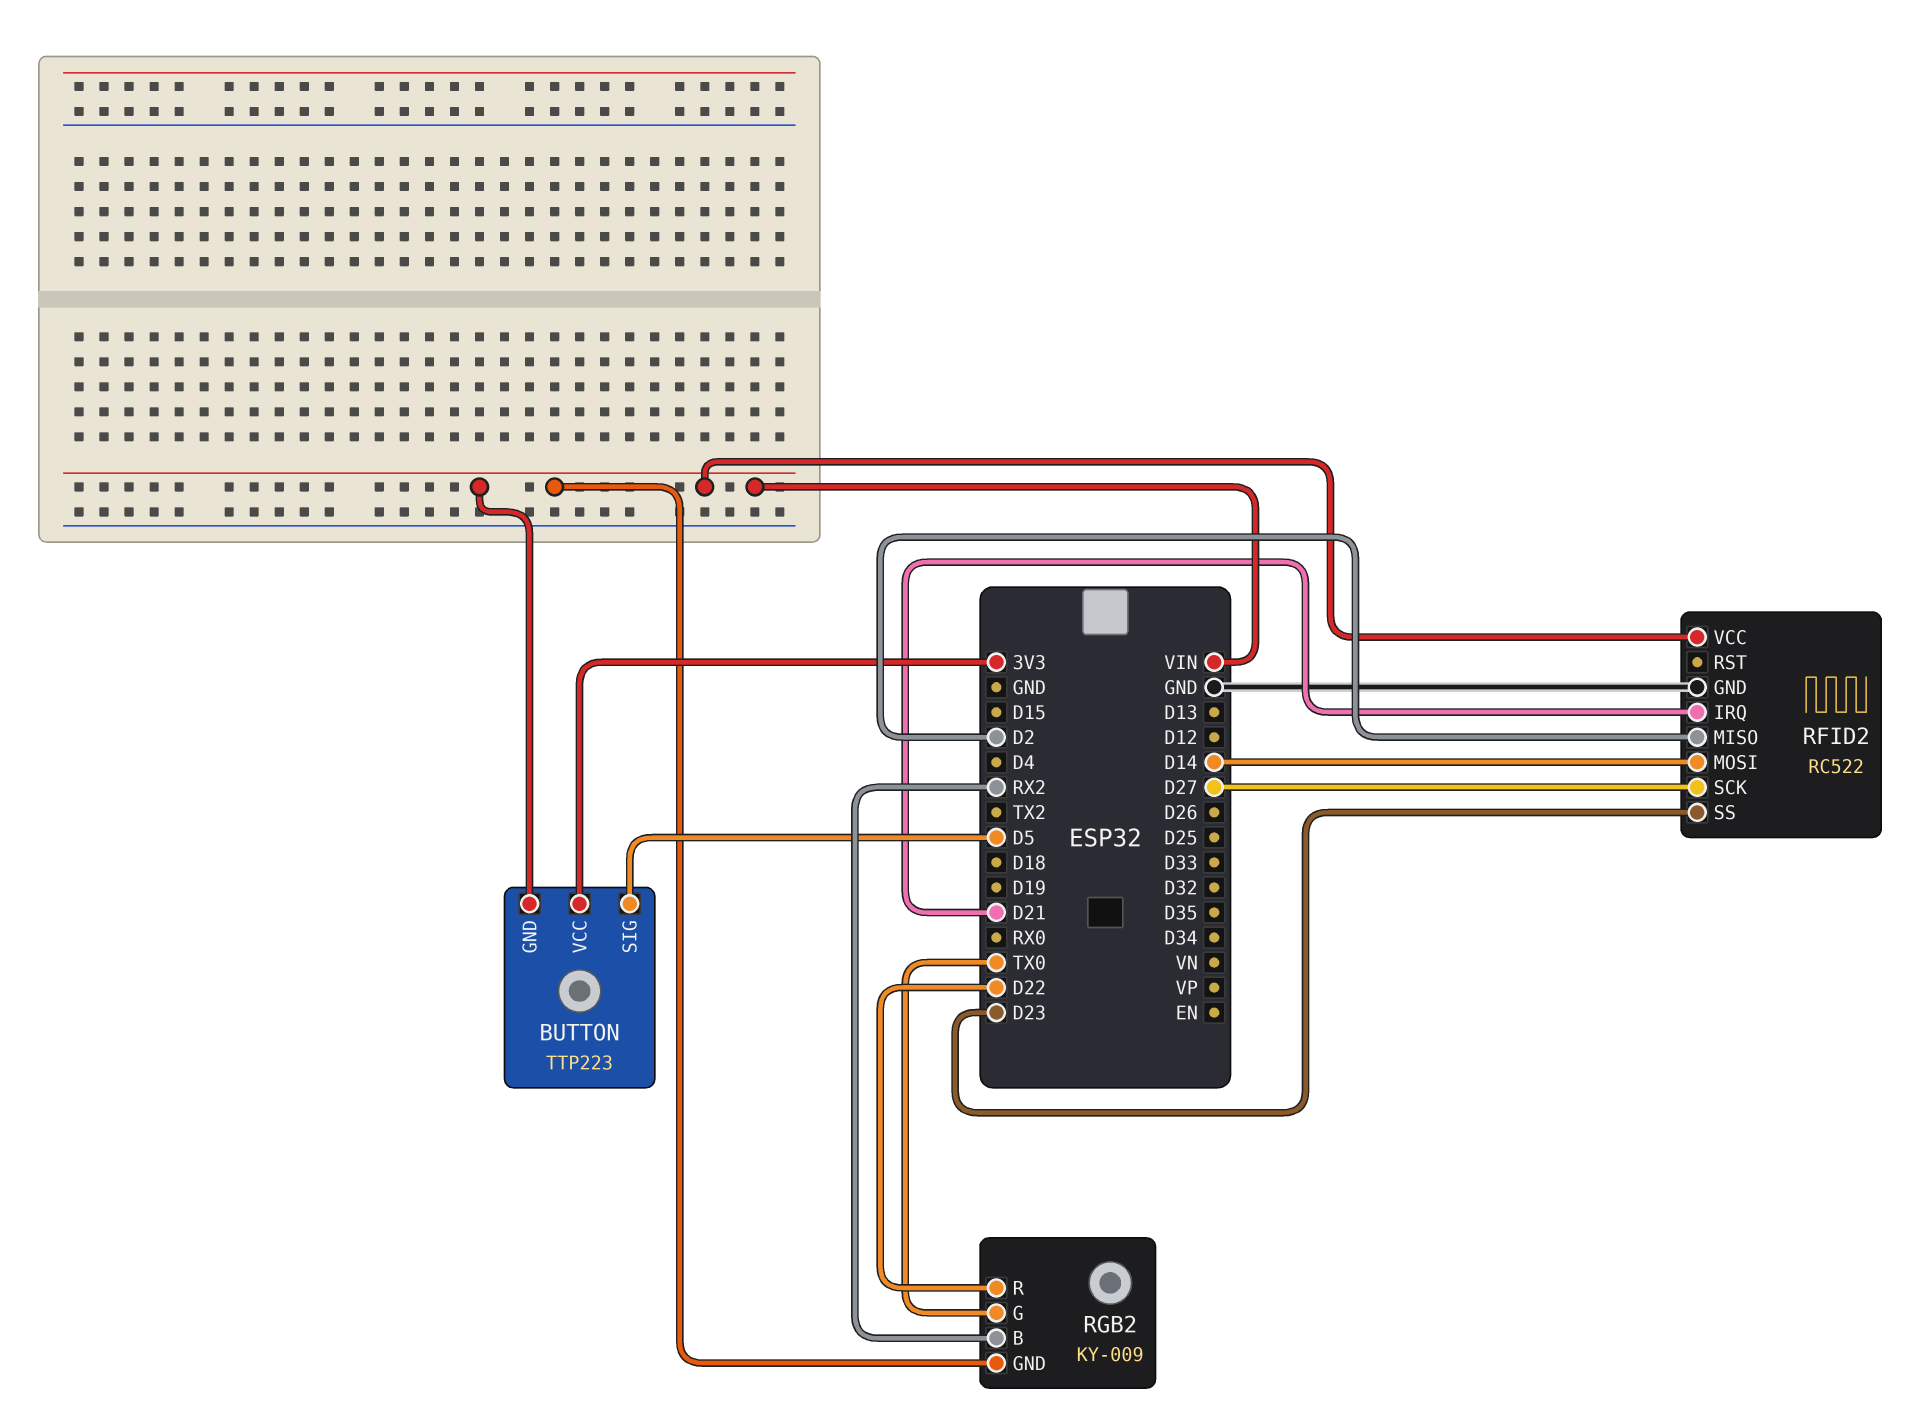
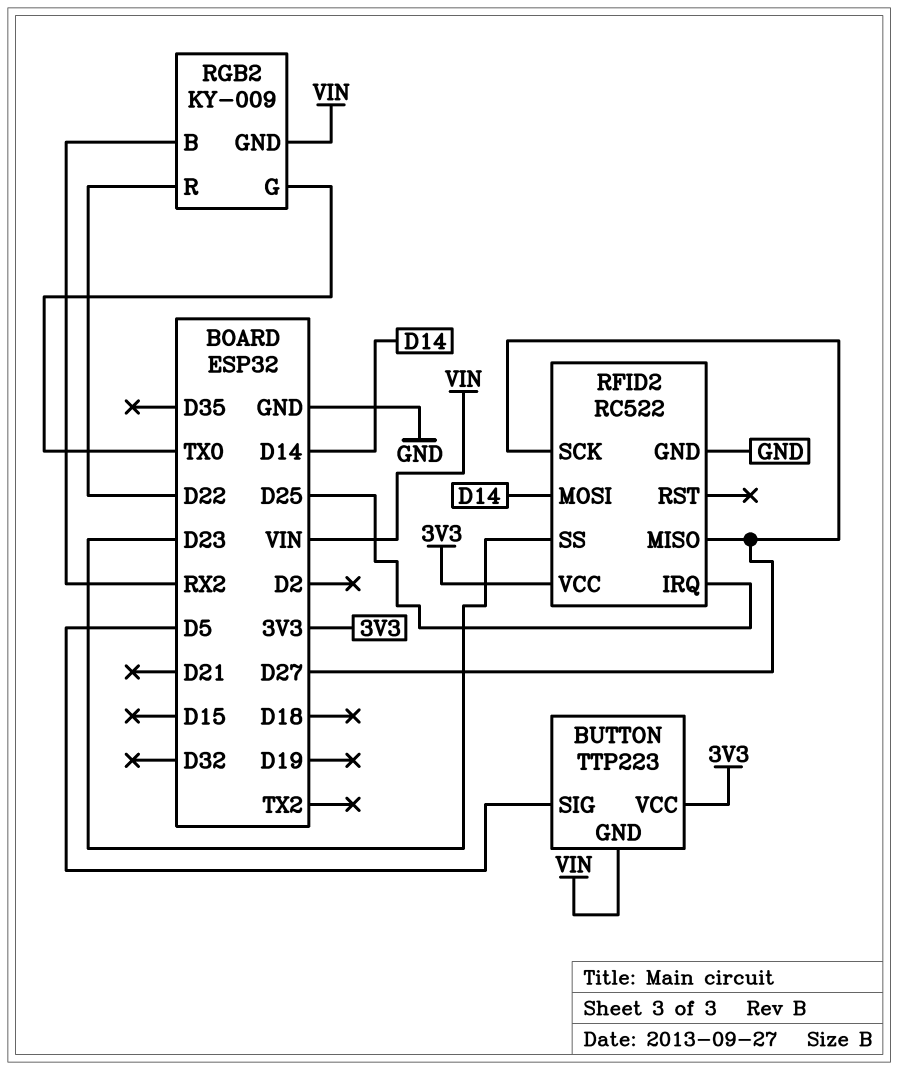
RFID2 pin IRQ: D21 -> D25
RFID2 pin MISO: D2 -> D27
RFID2 pin VCC: VIN -> 3V3

